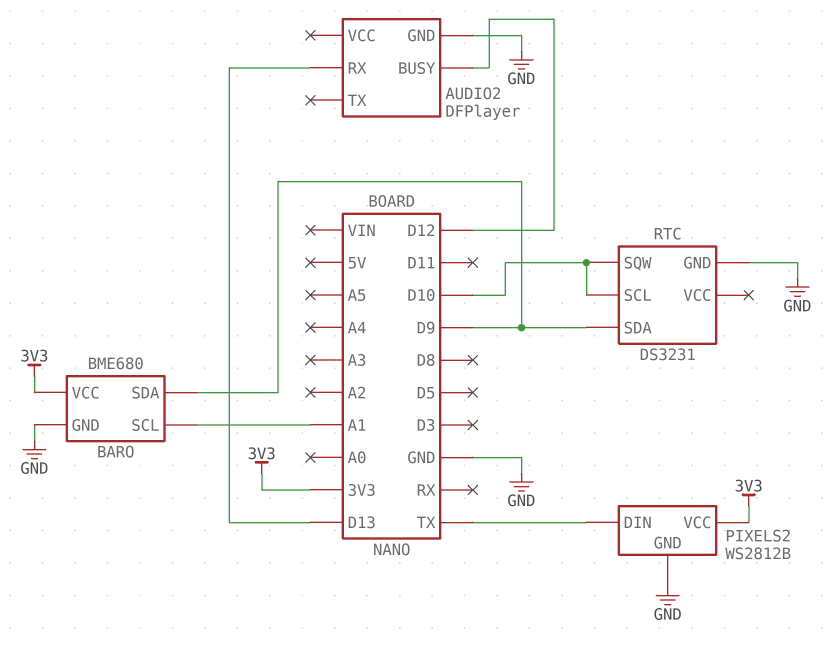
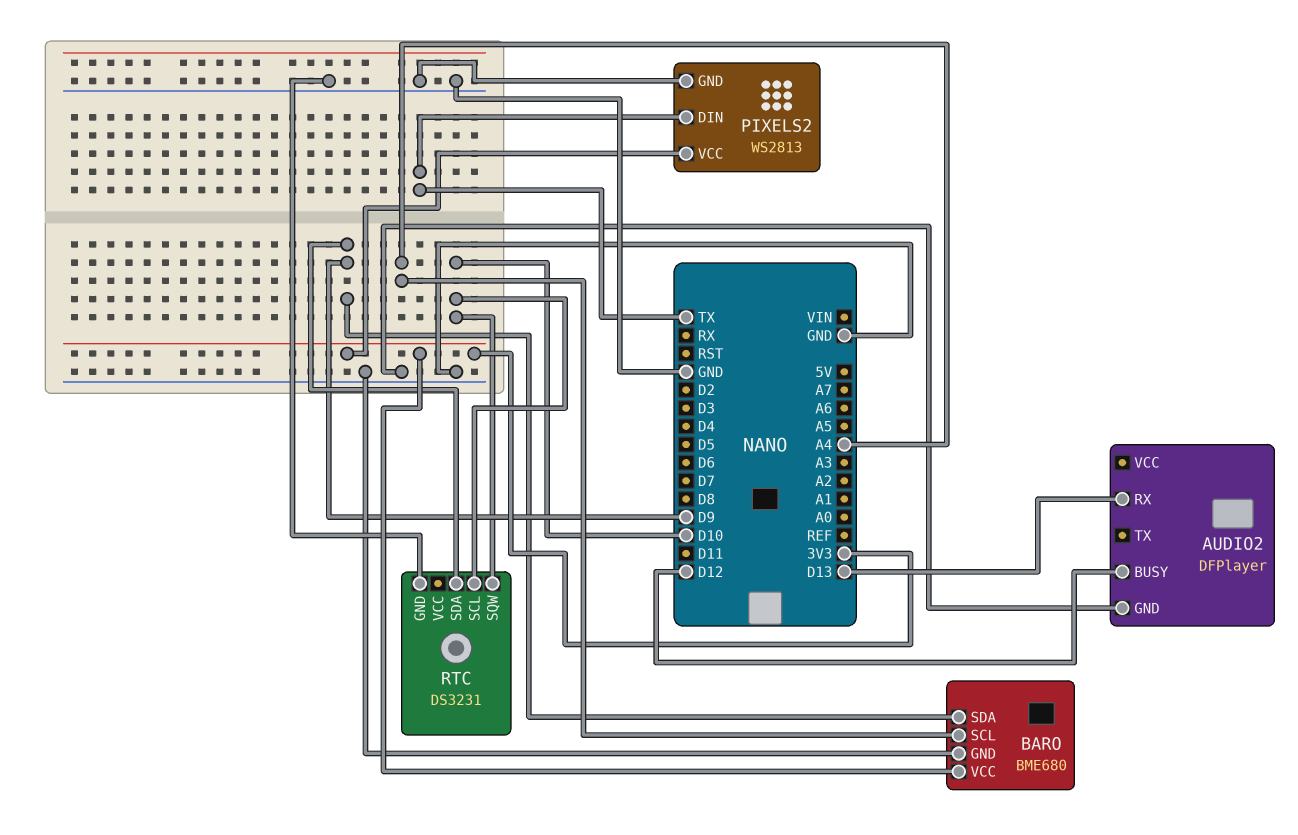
BARO pin SCL: A1 -> A4
PIXELS2: WS2812B -> WS2813

